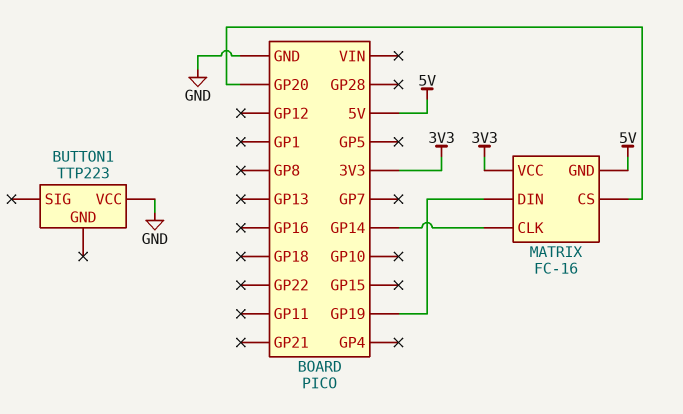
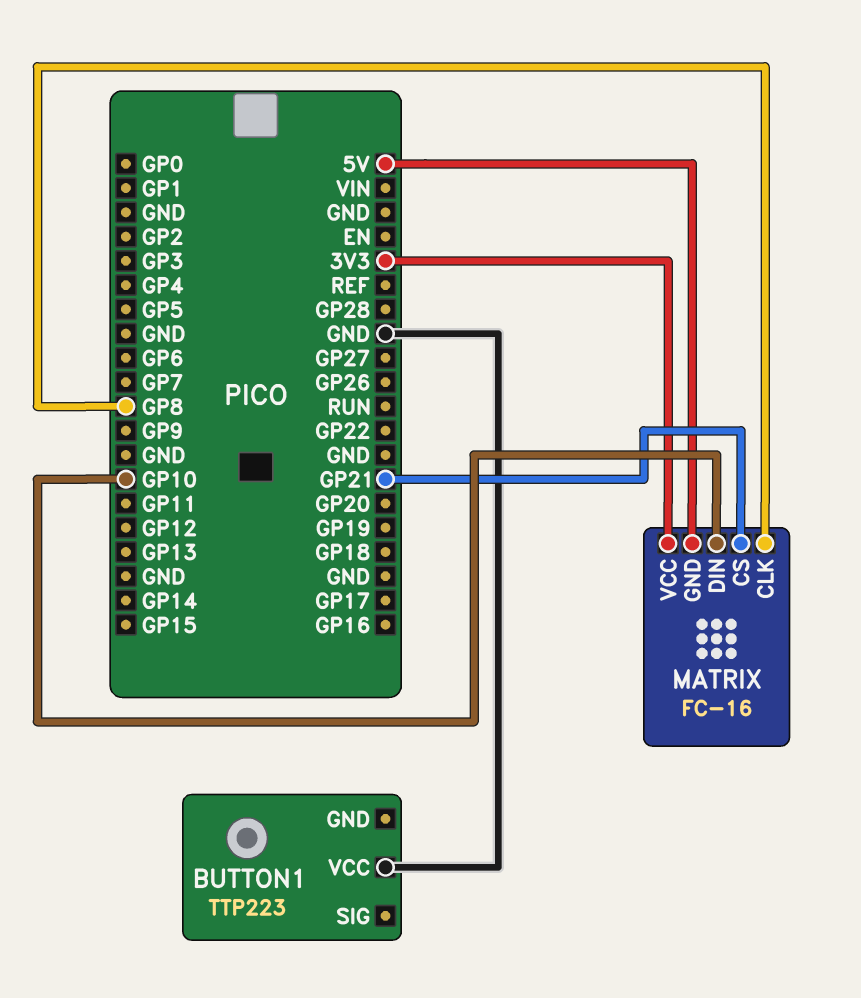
MATRIX pin CLK: GP14 -> GP8
MATRIX pin CS: GP20 -> GP21
MATRIX pin DIN: GP19 -> GP10

